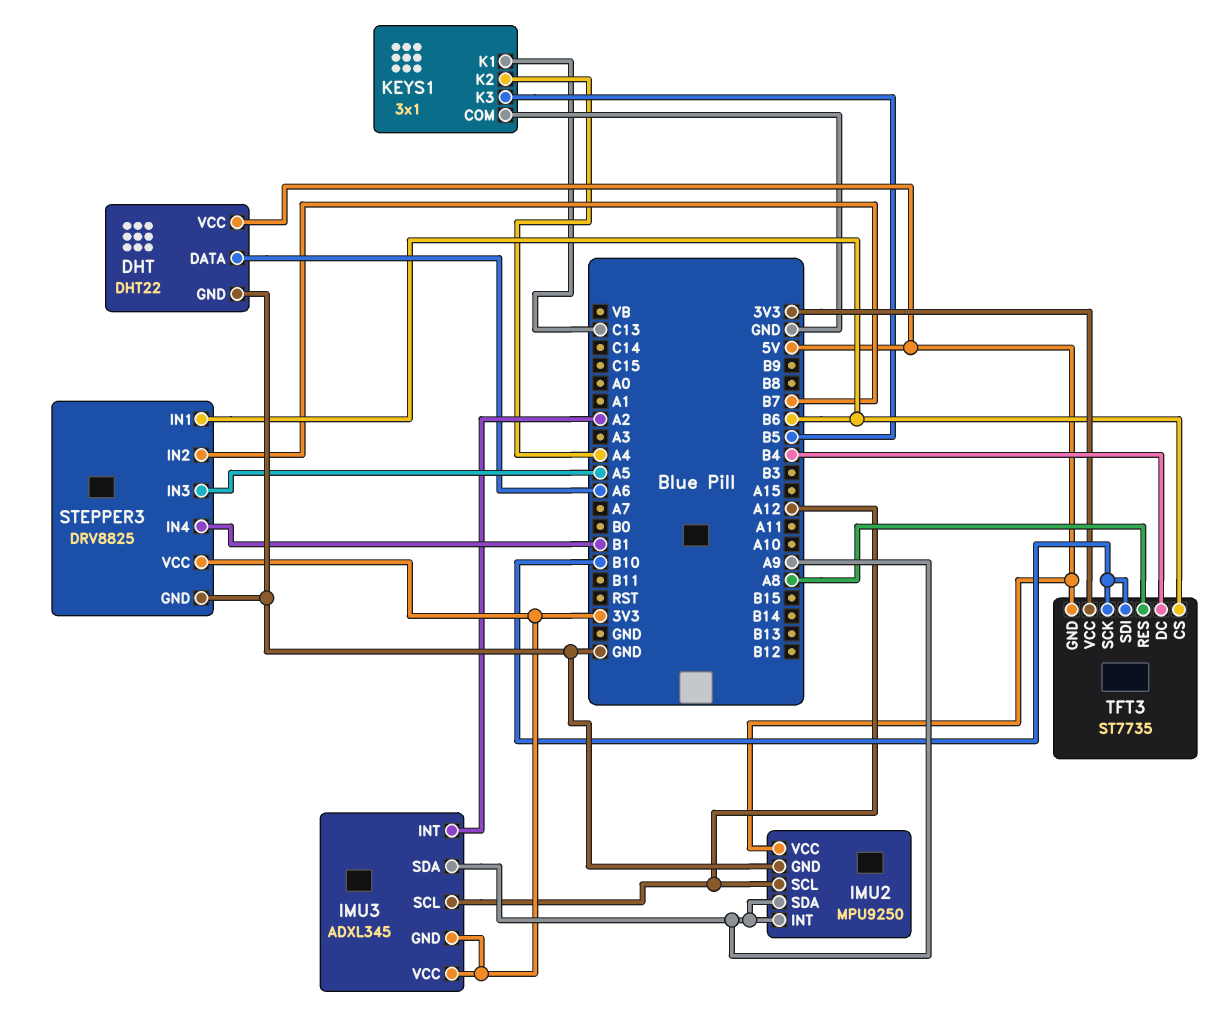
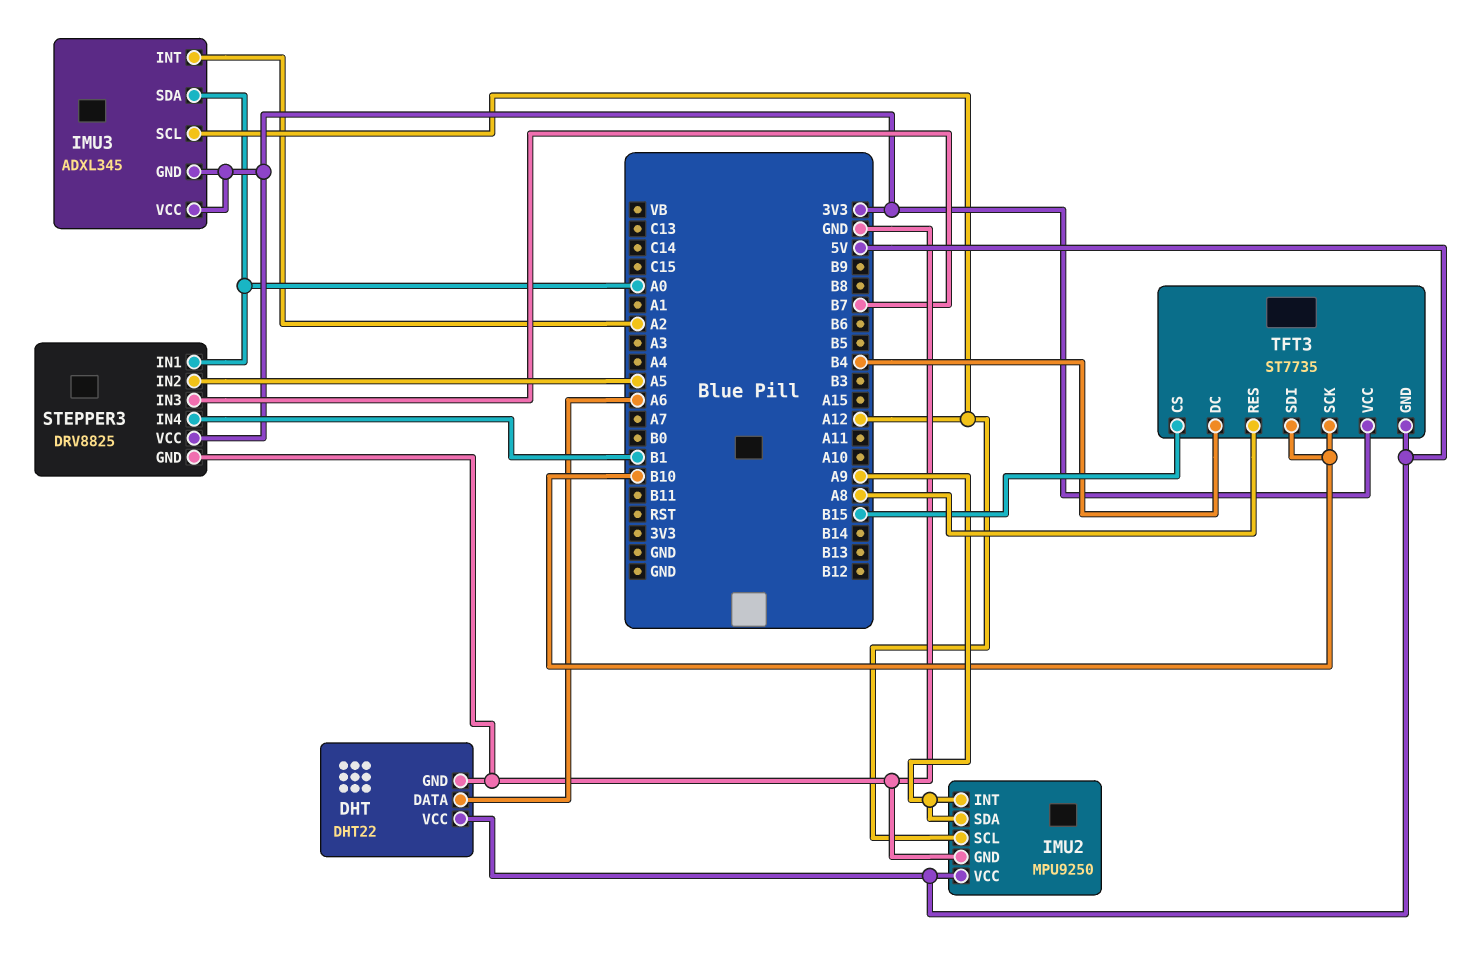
IMU3 pin SDA: A9 -> A0
KEYS1: 3x1 -> none
KEYS1 pin COM: GND -> none
KEYS1 pin K1: C13 -> none
KEYS1 pin K2: A4 -> none
KEYS1 pin K3: B5 -> none
STEPPER3 pin IN1: B6 -> A0
STEPPER3 pin IN2: B7 -> A5
STEPPER3 pin IN3: A5 -> B7
TFT3 pin CS: B6 -> B15

